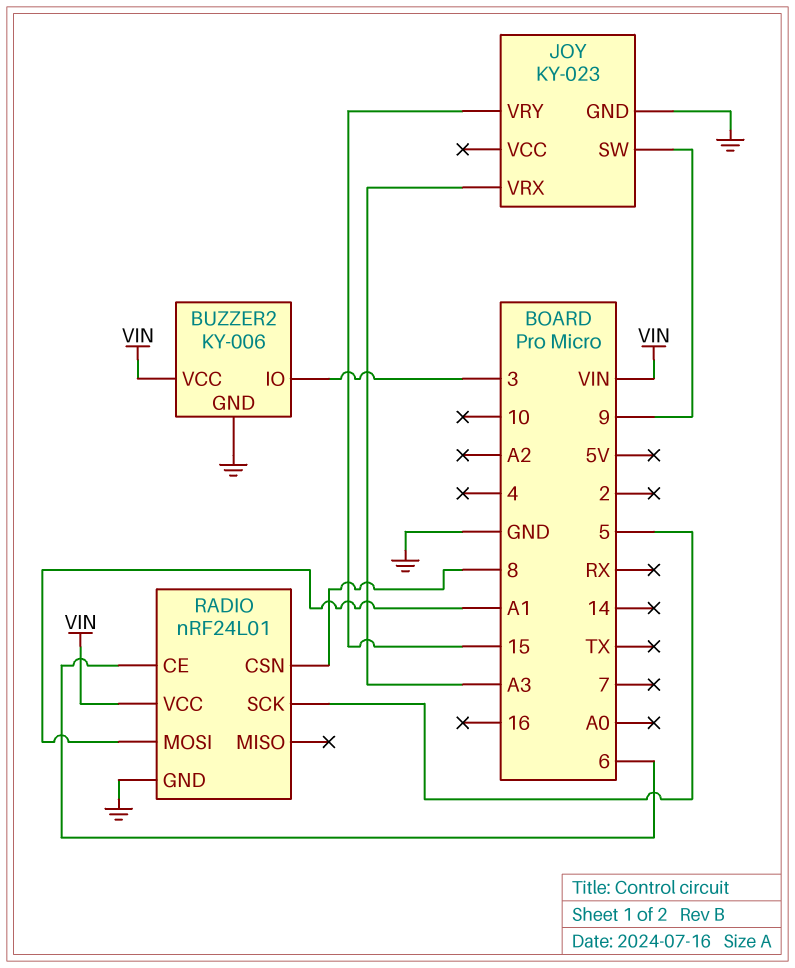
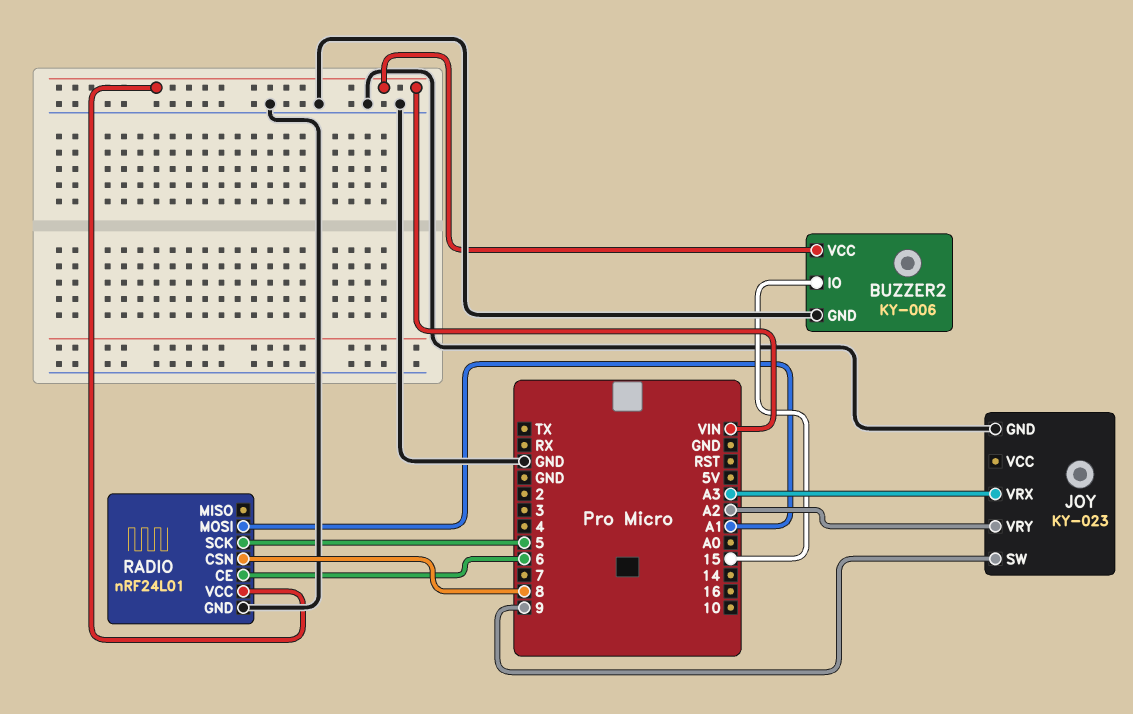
BUZZER2 pin IO: 3 -> 15
JOY pin VRY: 15 -> A2

